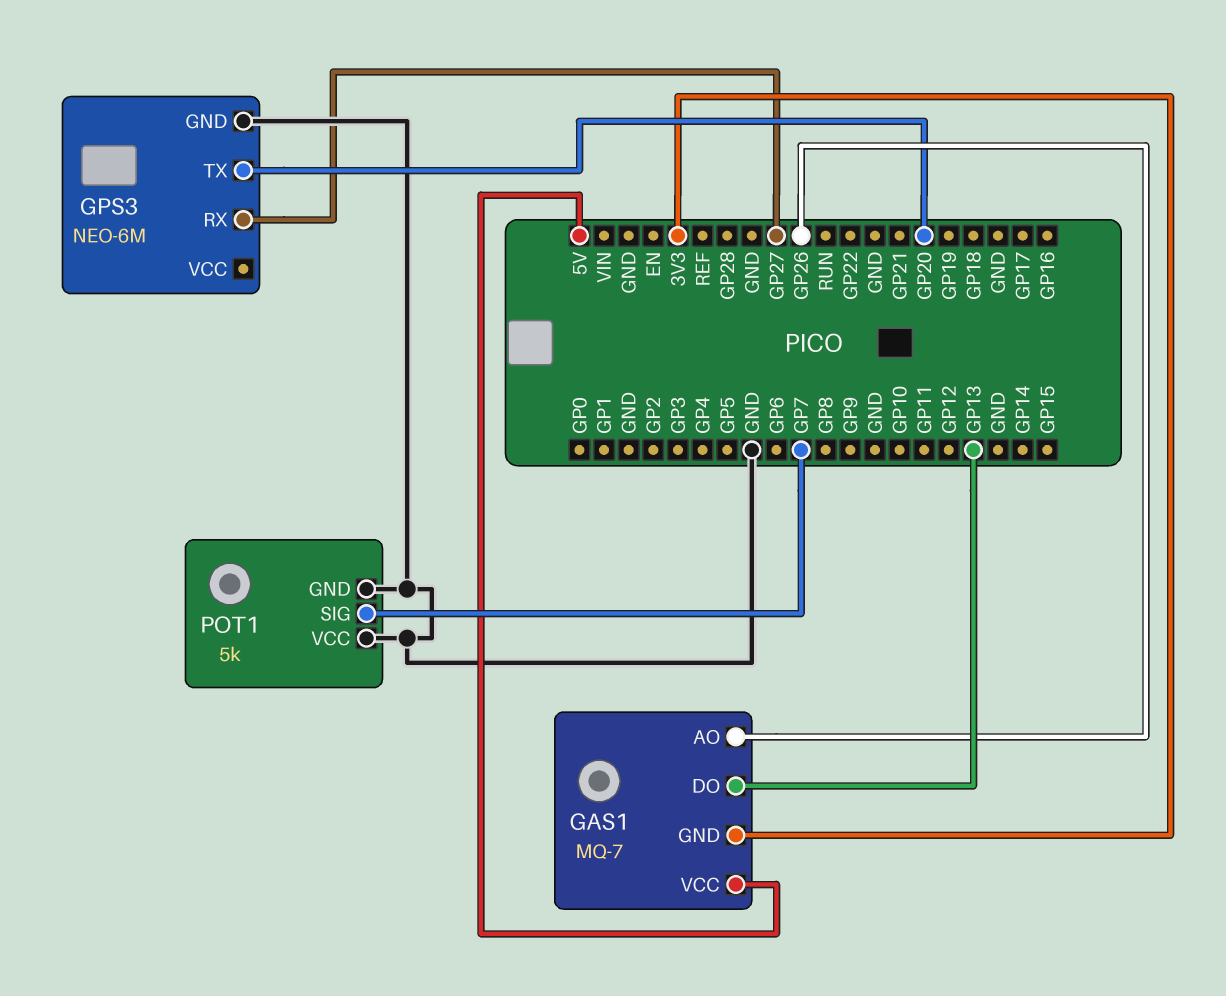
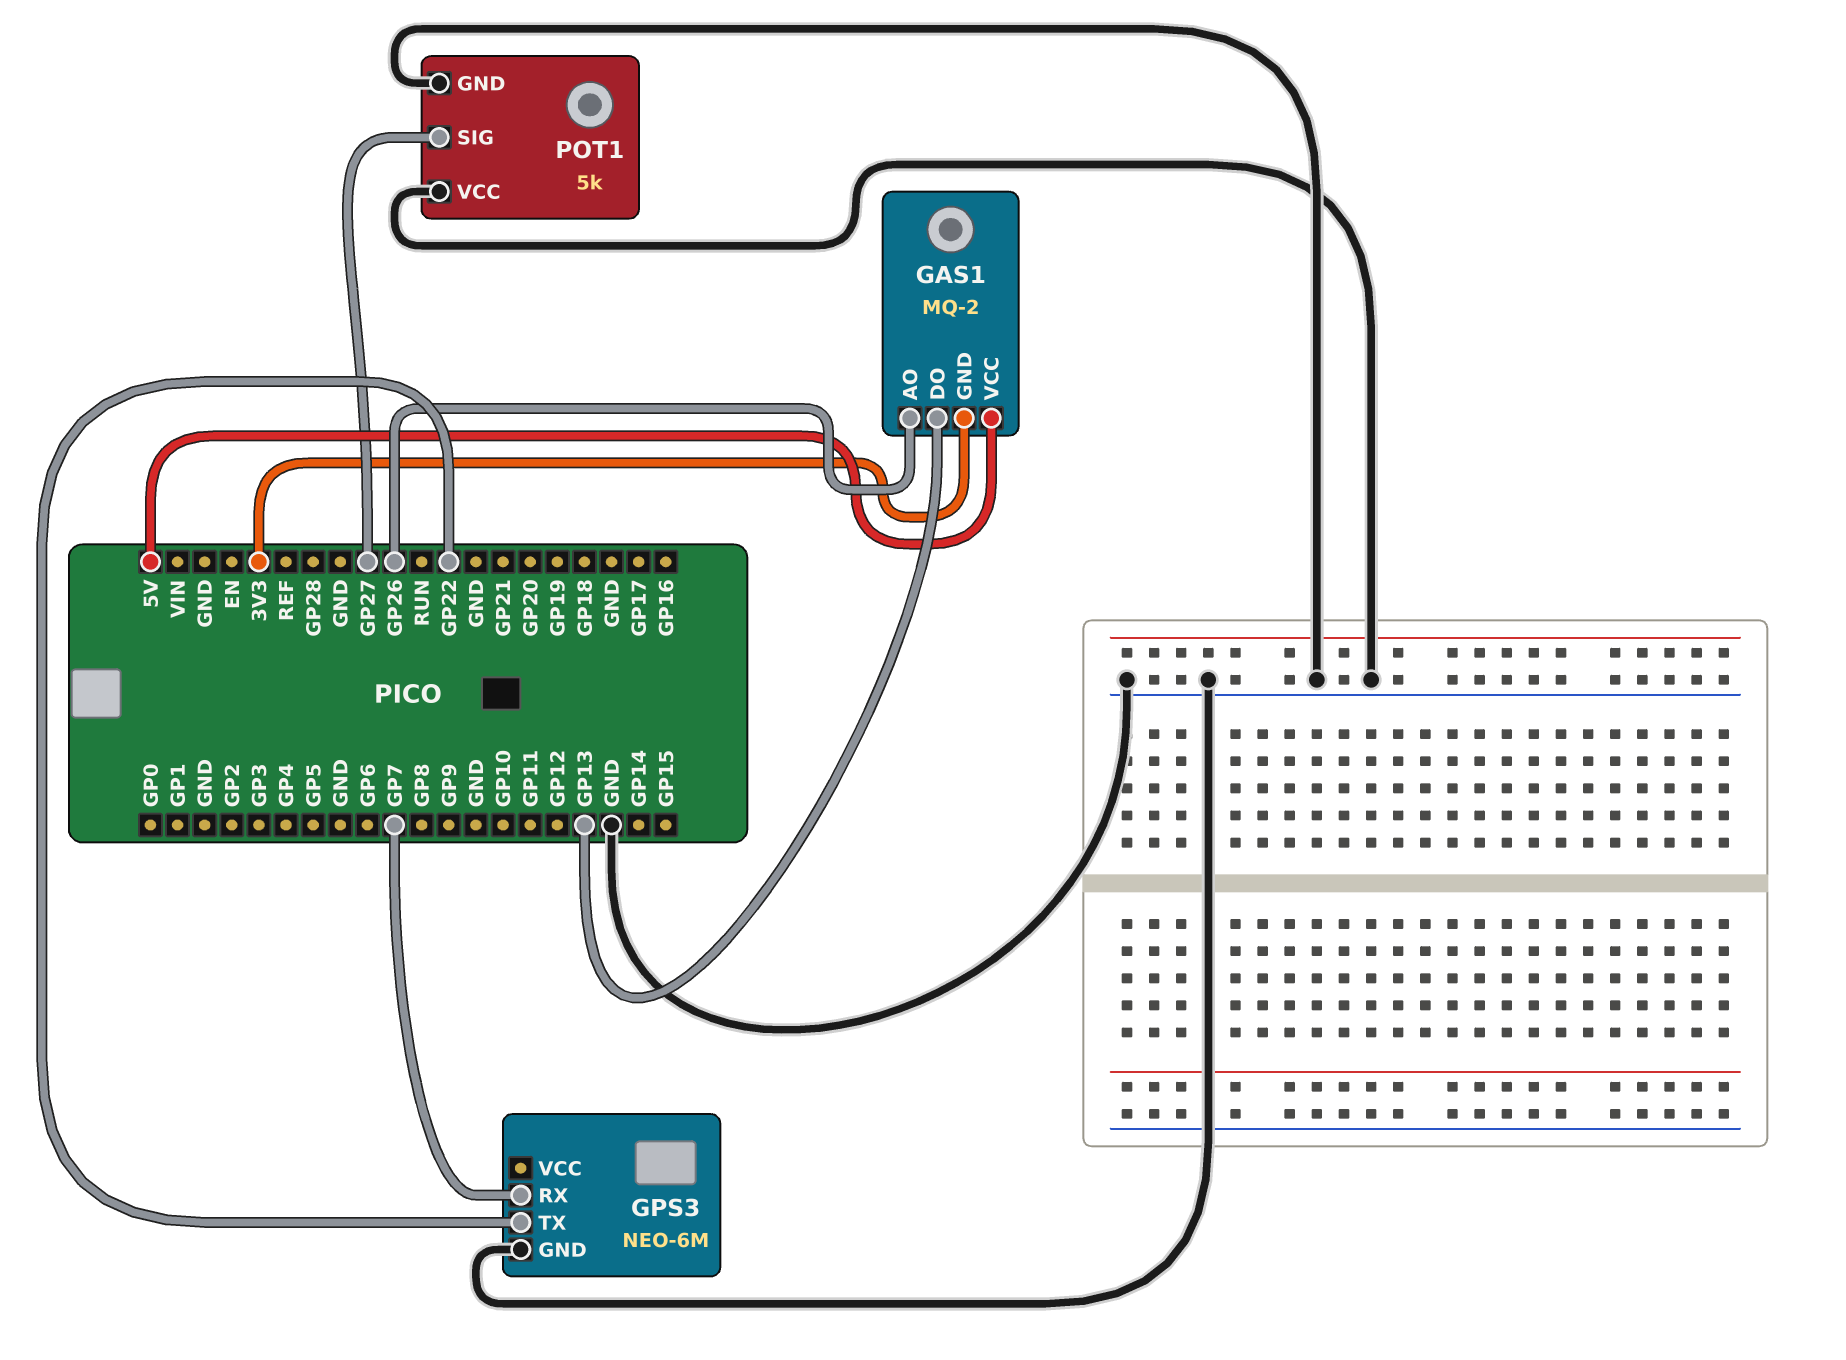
GAS1: MQ-7 -> MQ-2
GPS3 pin RX: GP27 -> GP7
GPS3 pin TX: GP20 -> GP22
POT1 pin SIG: GP7 -> GP27

